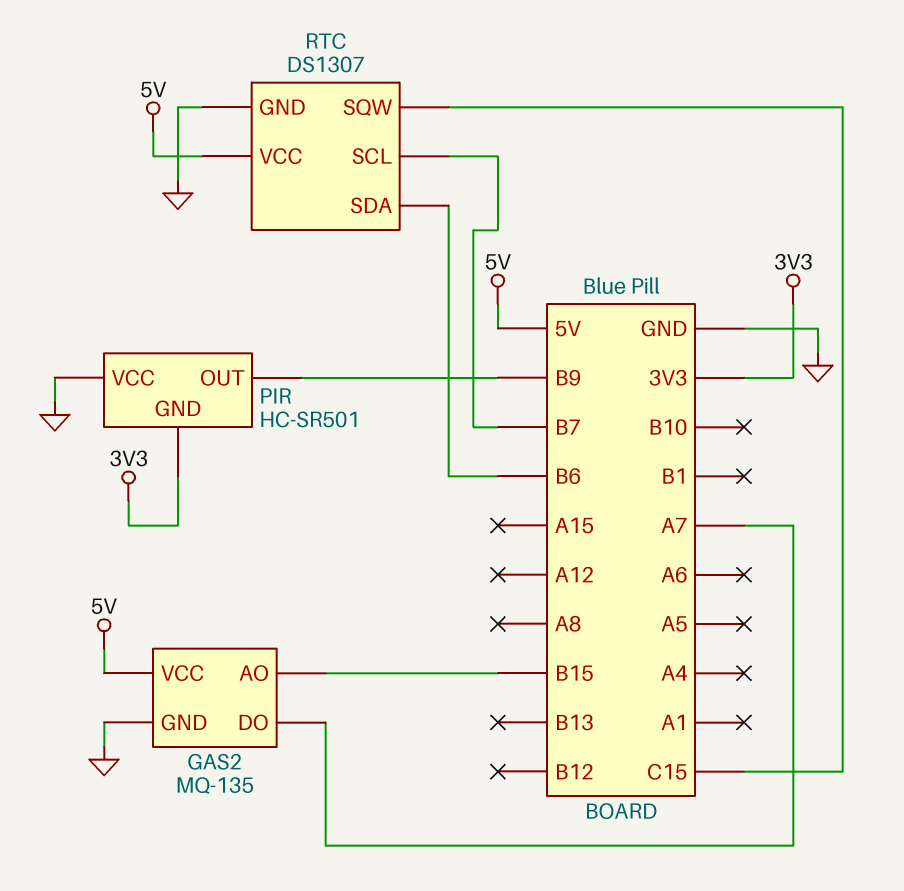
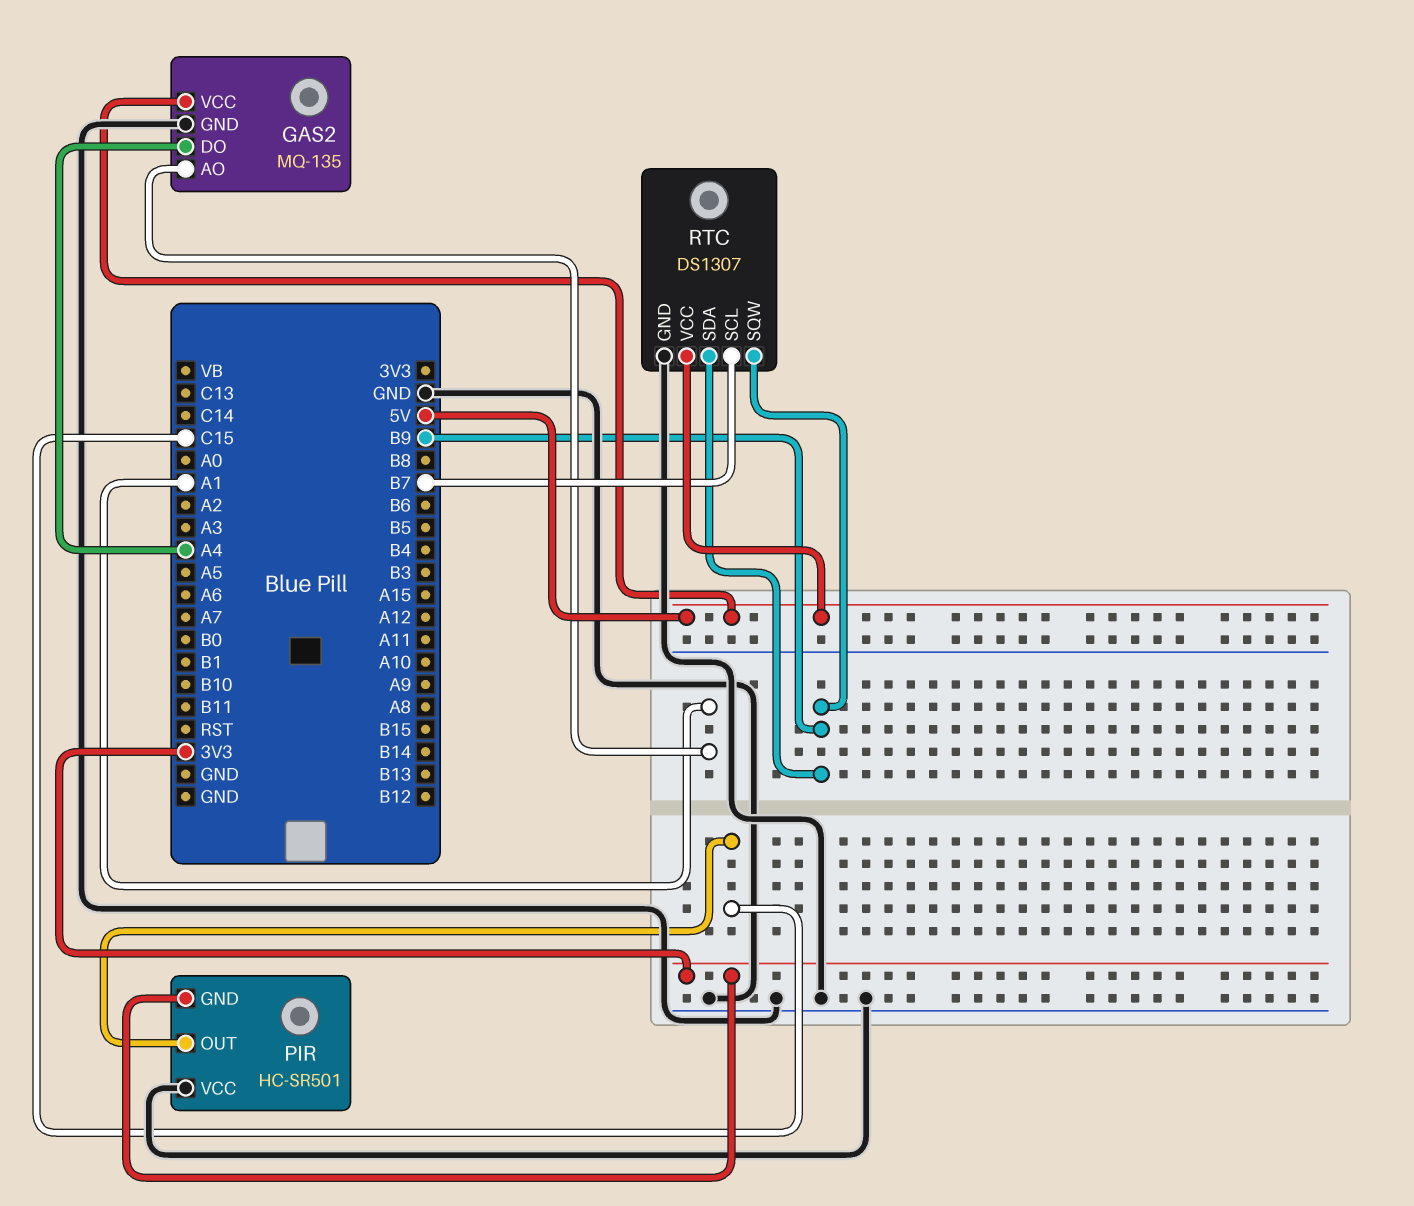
GAS2 pin AO: B15 -> A1
GAS2 pin DO: A7 -> A4
PIR pin OUT: B9 -> C15
RTC pin SDA: B6 -> B9
RTC pin SQW: C15 -> B9

